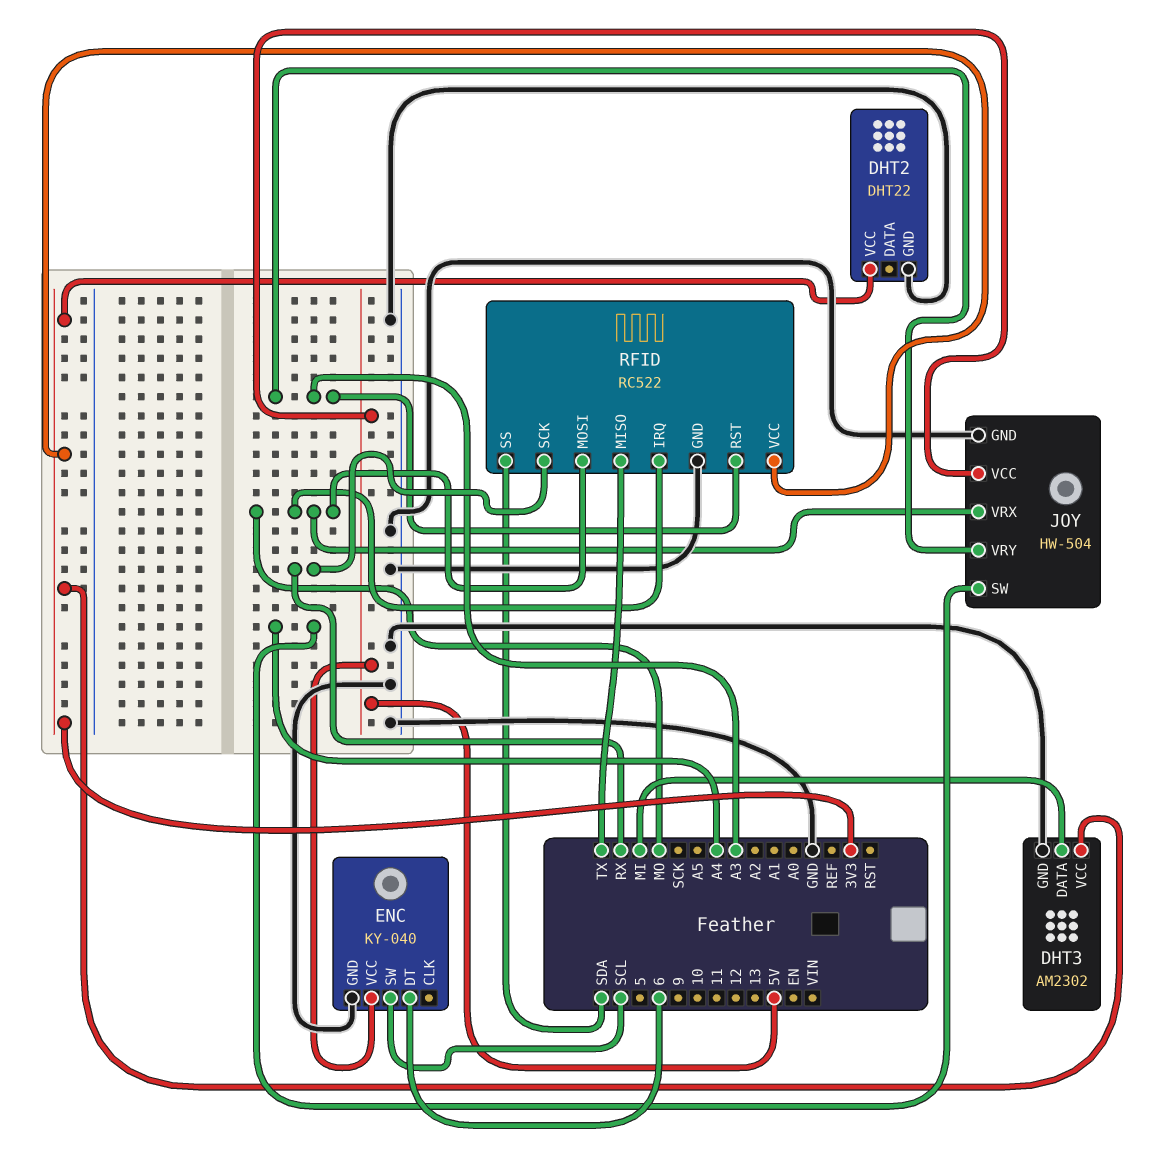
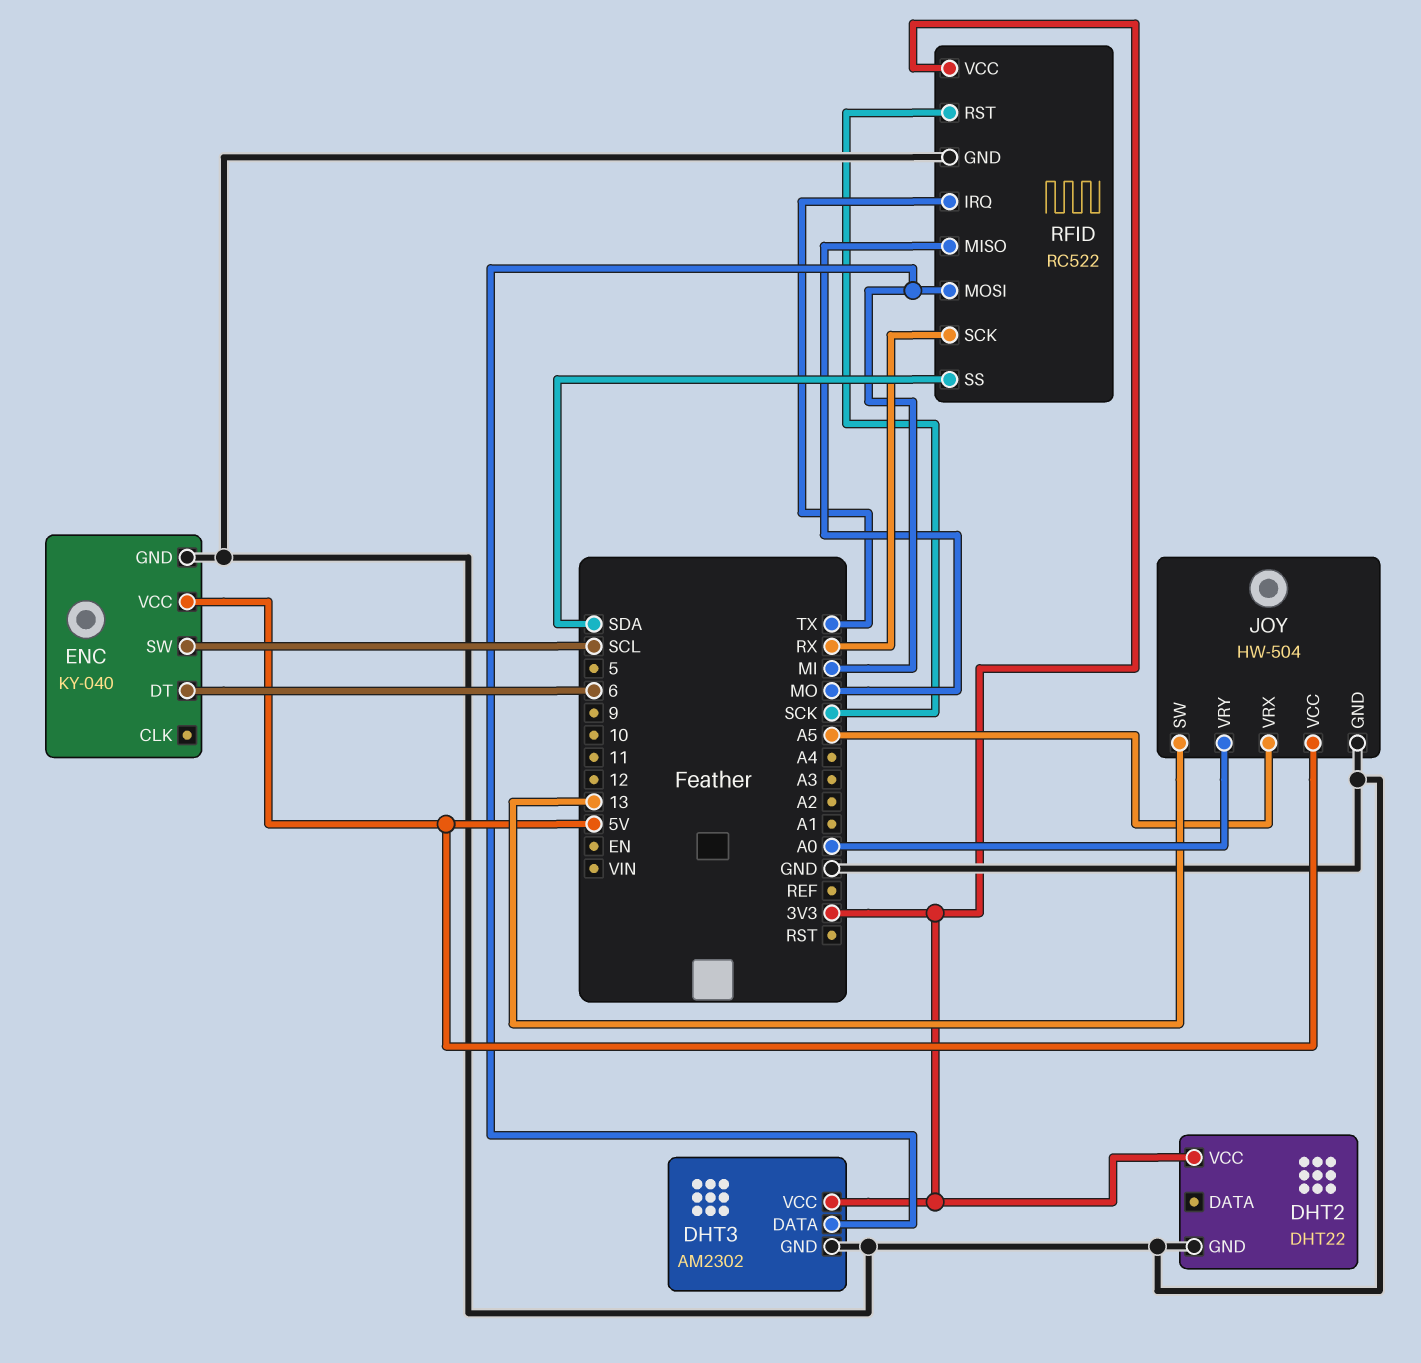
JOY pin SW: A4 -> 13
JOY pin VRX: MO -> A5
JOY pin VRY: A3 -> A0
RFID pin IRQ: MO -> TX
RFID pin MISO: TX -> MO
RFID pin MOSI: MO -> MI
RFID pin RST: A3 -> SCK

